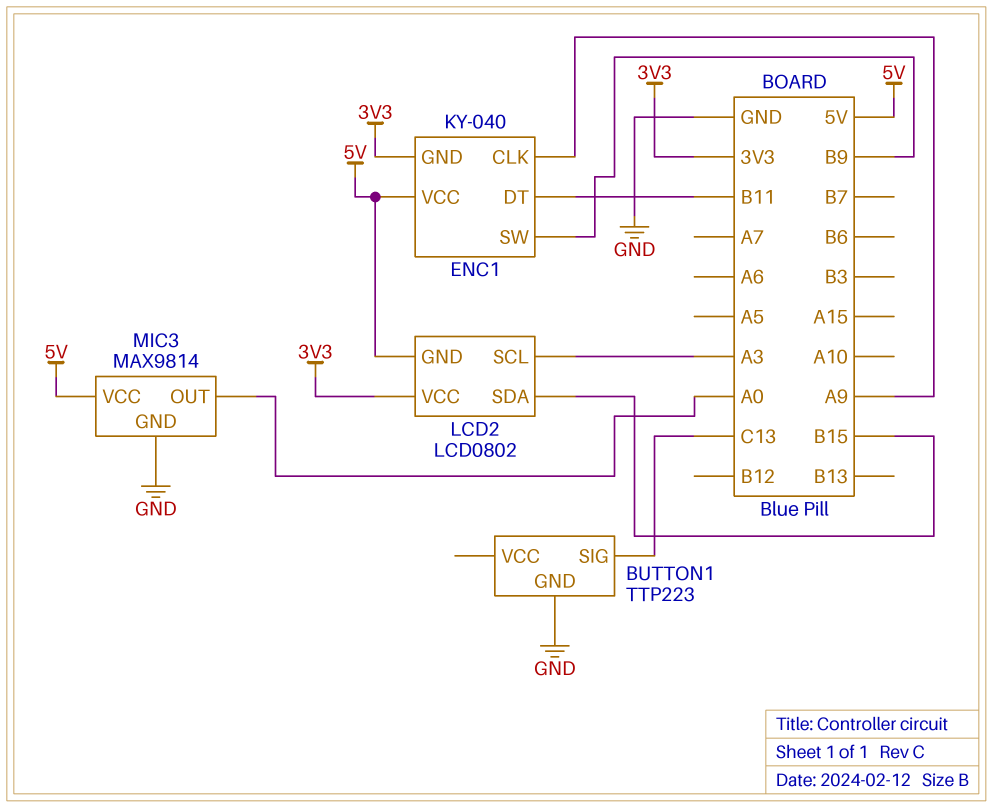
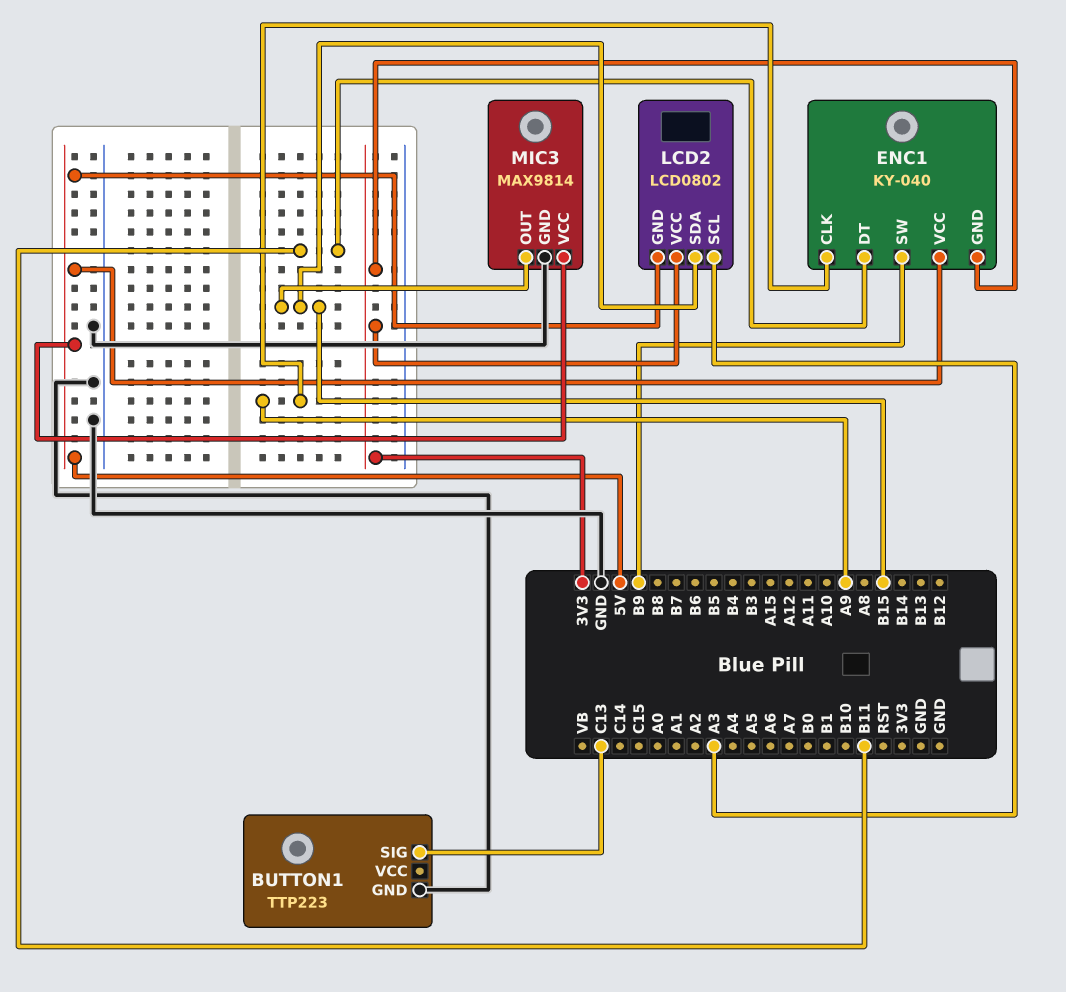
MIC3 pin OUT: A0 -> B15

